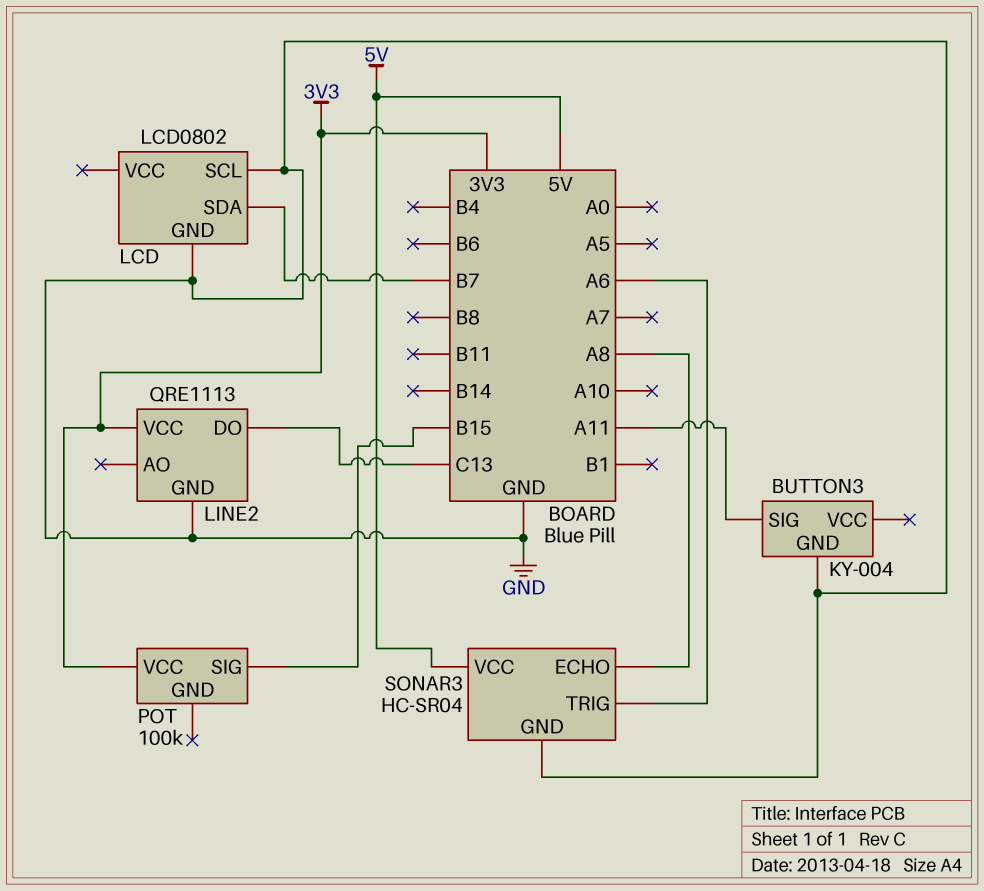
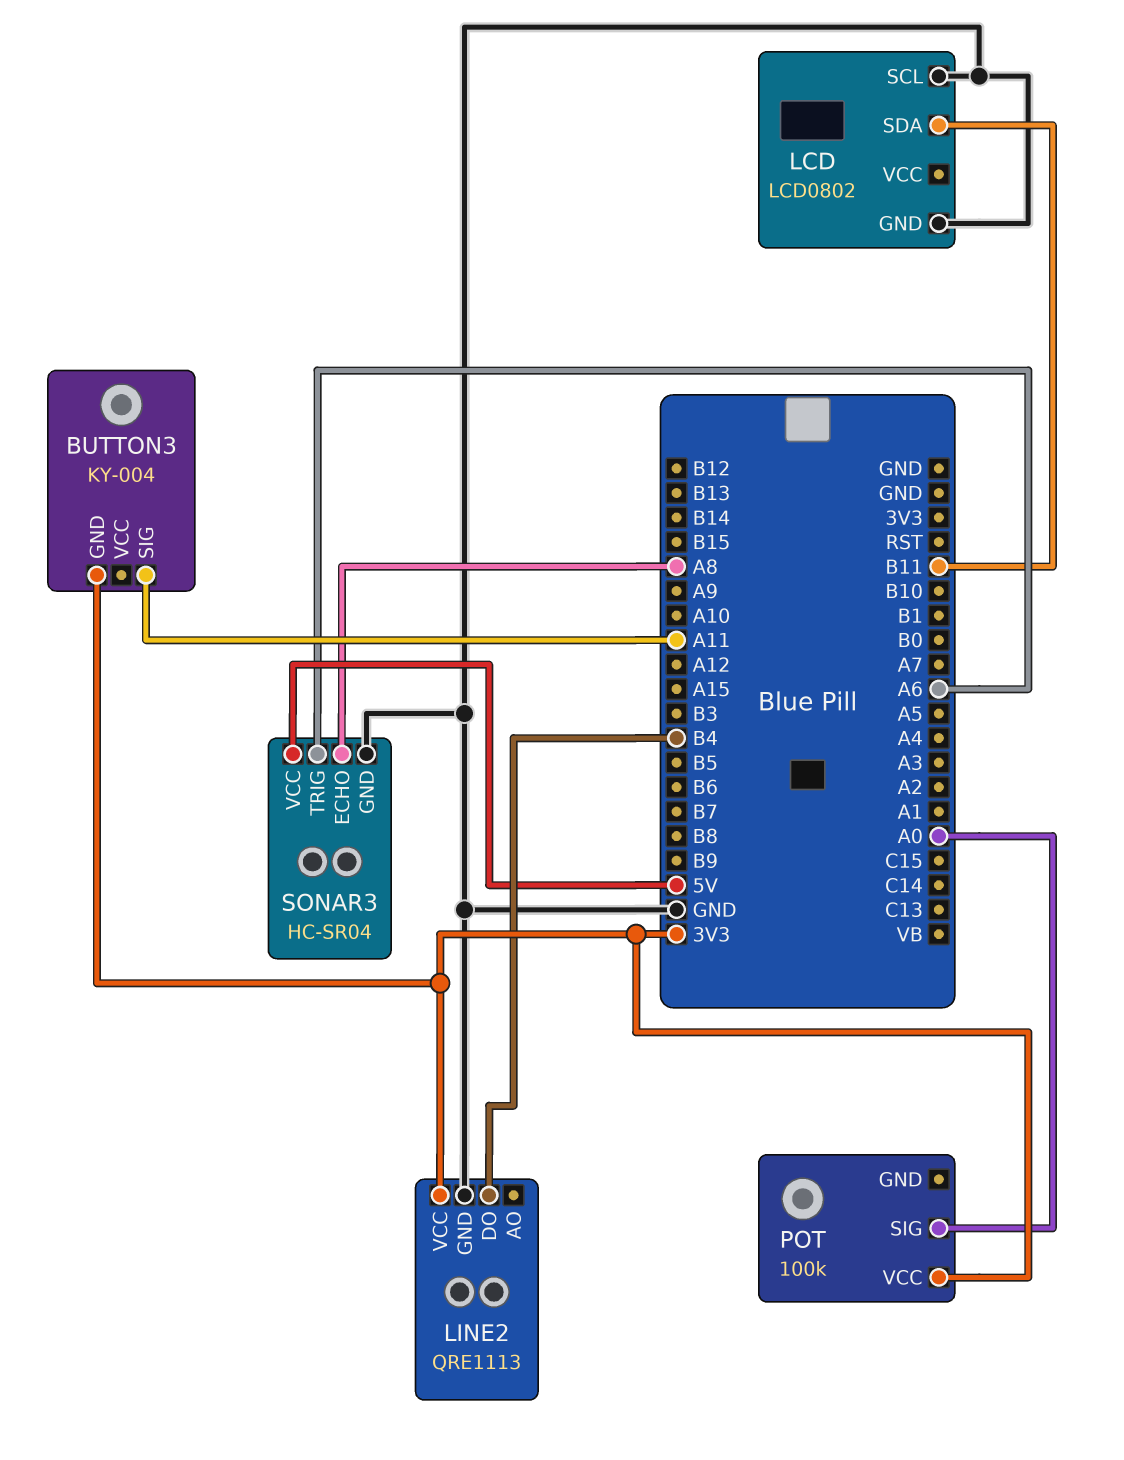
BUTTON3 pin GND: GND -> 3V3
LCD pin SDA: B7 -> B11
LINE2 pin DO: C13 -> B4
POT pin SIG: B15 -> A0

